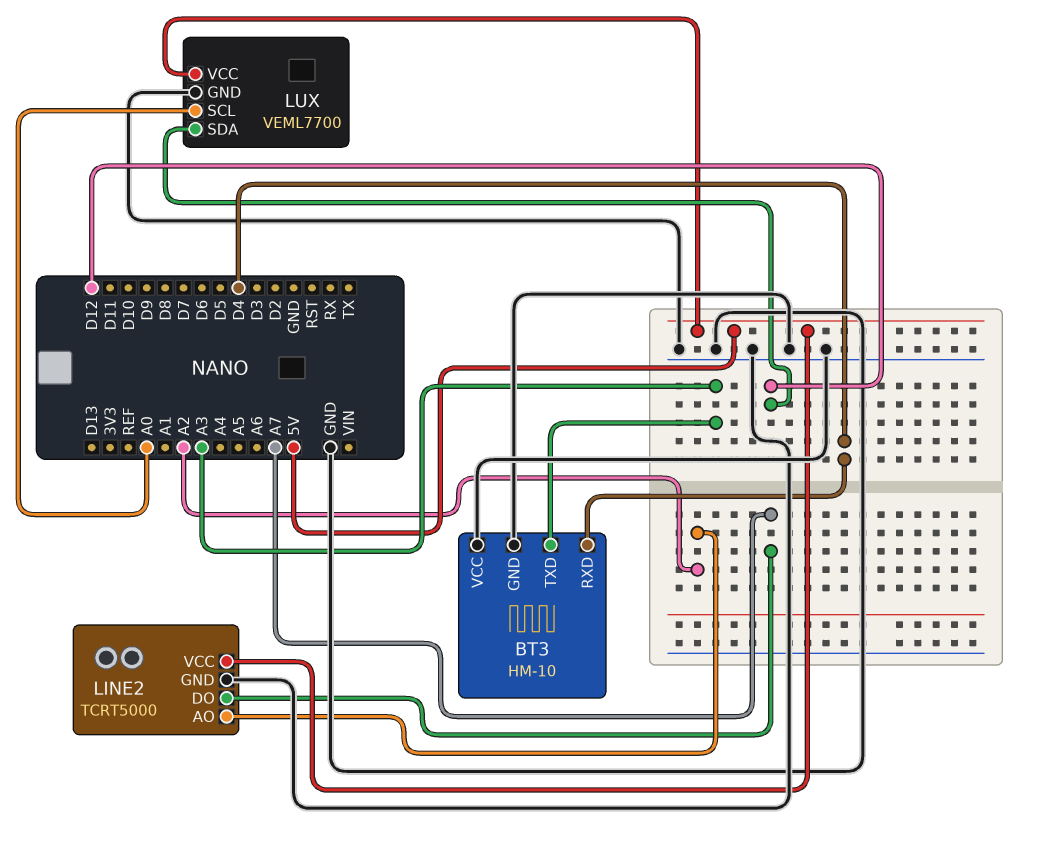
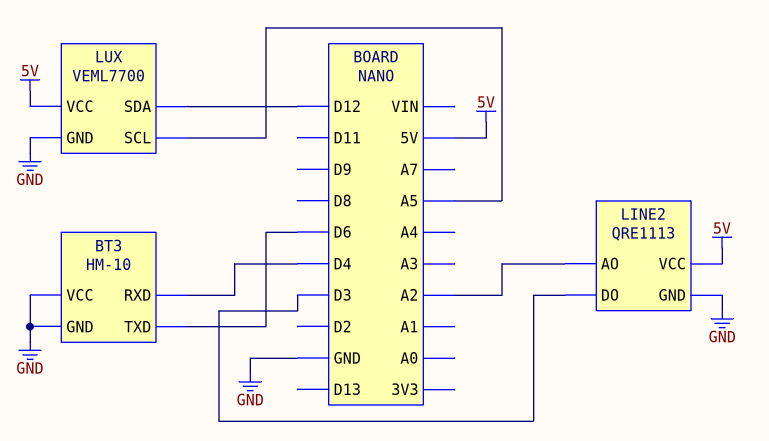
BT3 pin TXD: A3 -> D6
LINE2: TCRT5000 -> QRE1113
LINE2 pin DO: A7 -> D3
LUX pin SCL: A0 -> A5

